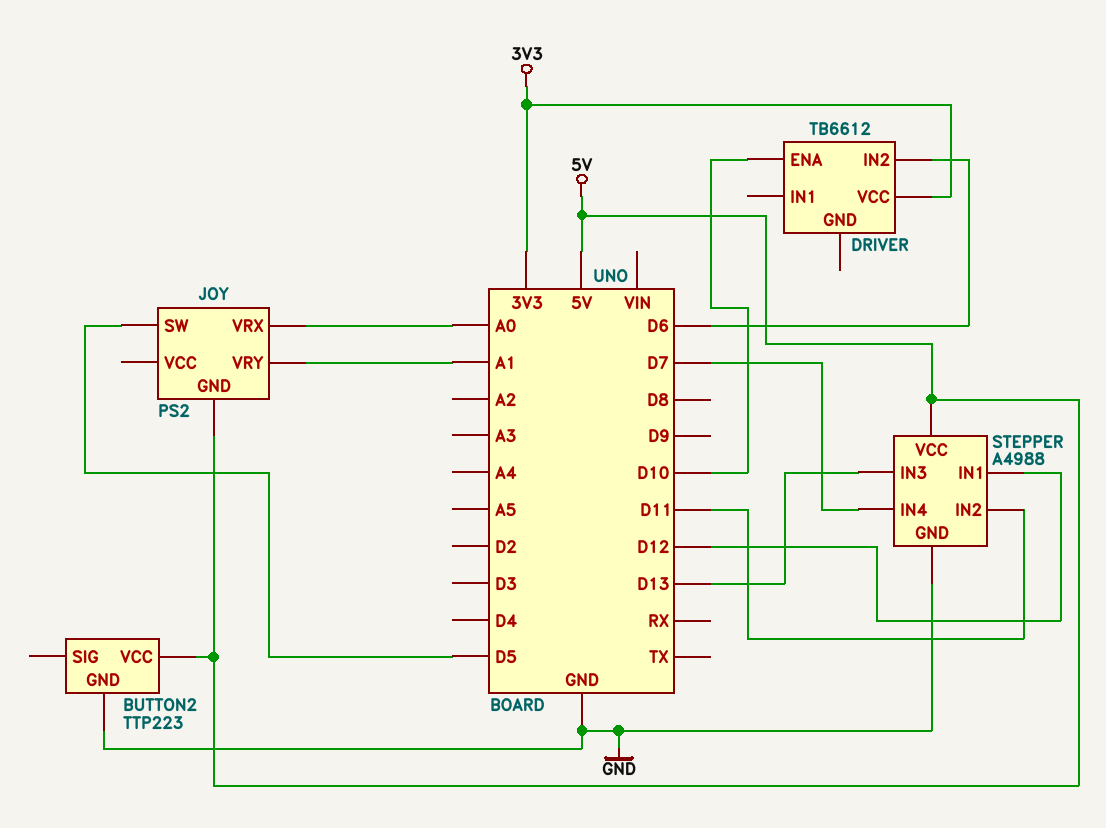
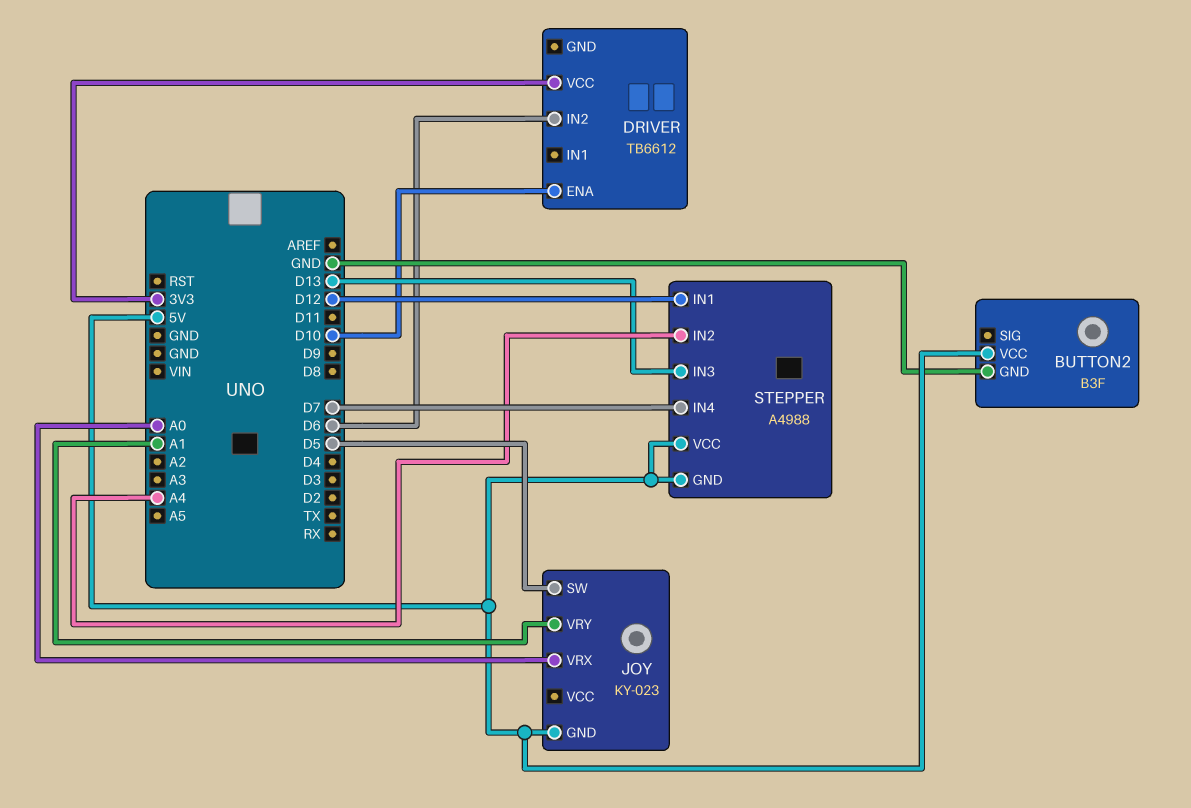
BUTTON2: TTP223 -> B3F
JOY: PS2 -> KY-023
STEPPER pin GND: GND -> 5V
STEPPER pin IN2: D11 -> A4

